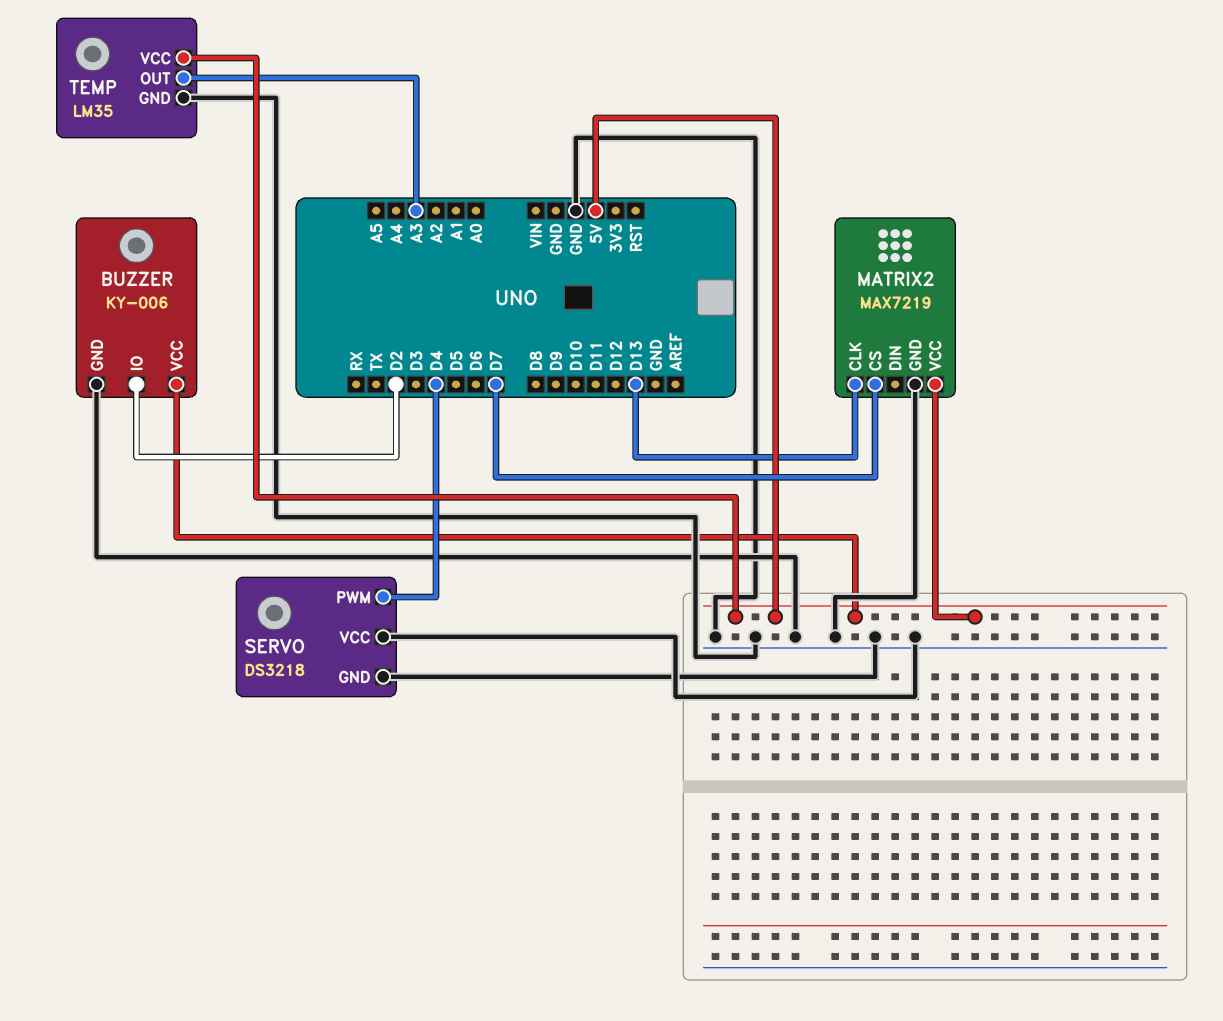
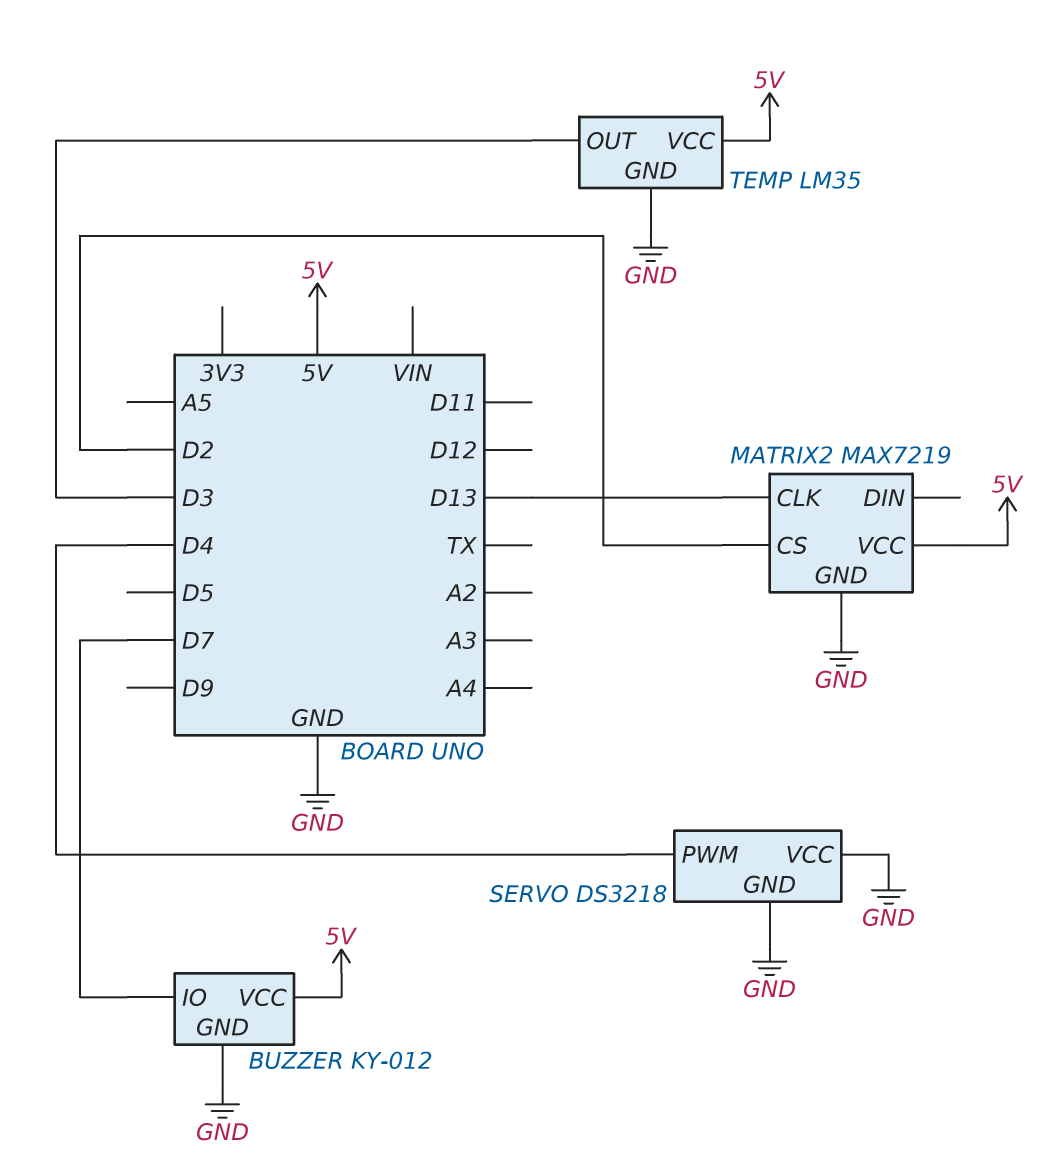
BUZZER: KY-006 -> KY-012
BUZZER pin IO: D2 -> D7
MATRIX2 pin CS: D7 -> D2
TEMP pin OUT: A3 -> D3

